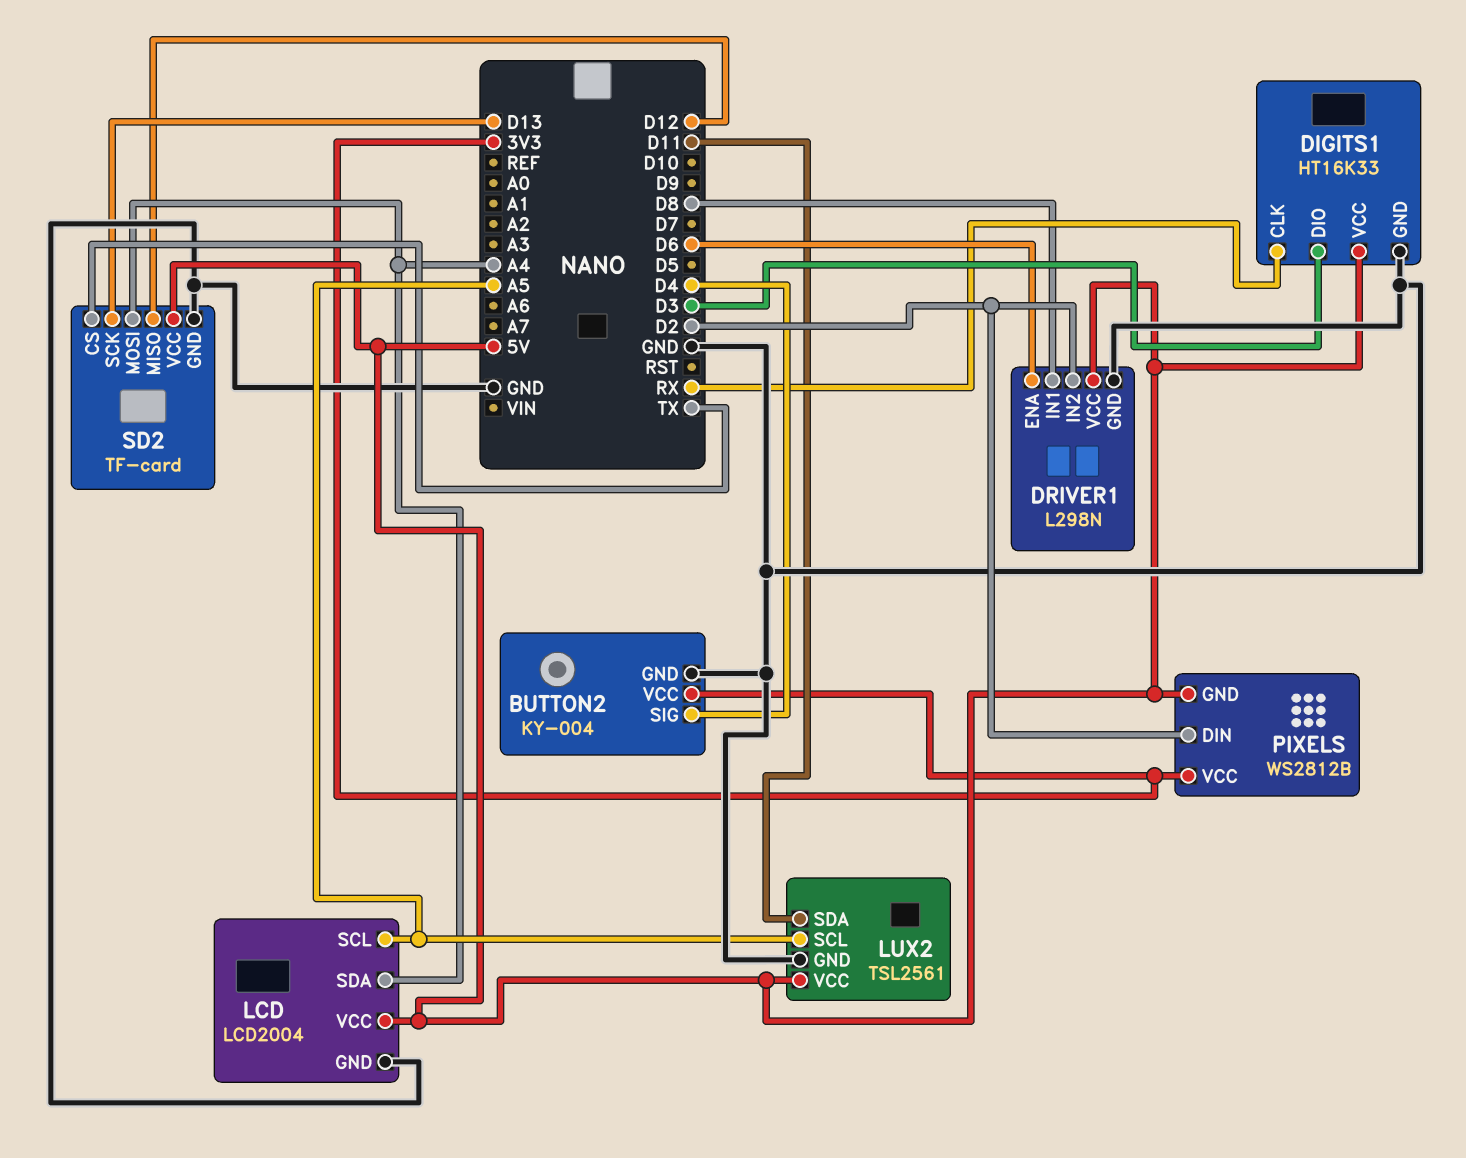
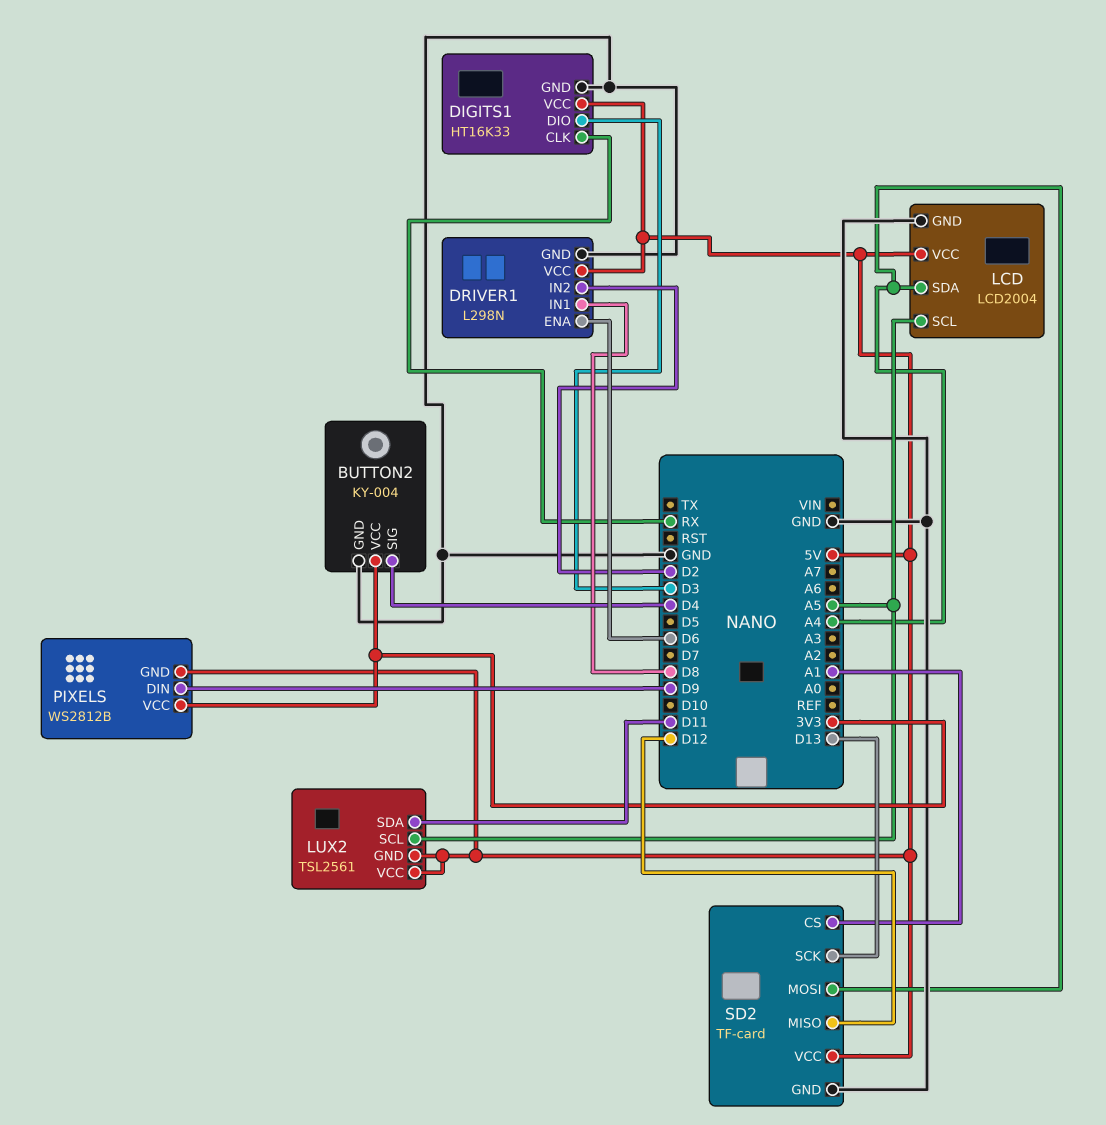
LUX2 pin GND: GND -> 5V
PIXELS pin DIN: D2 -> D9
SD2 pin CS: TX -> A1

